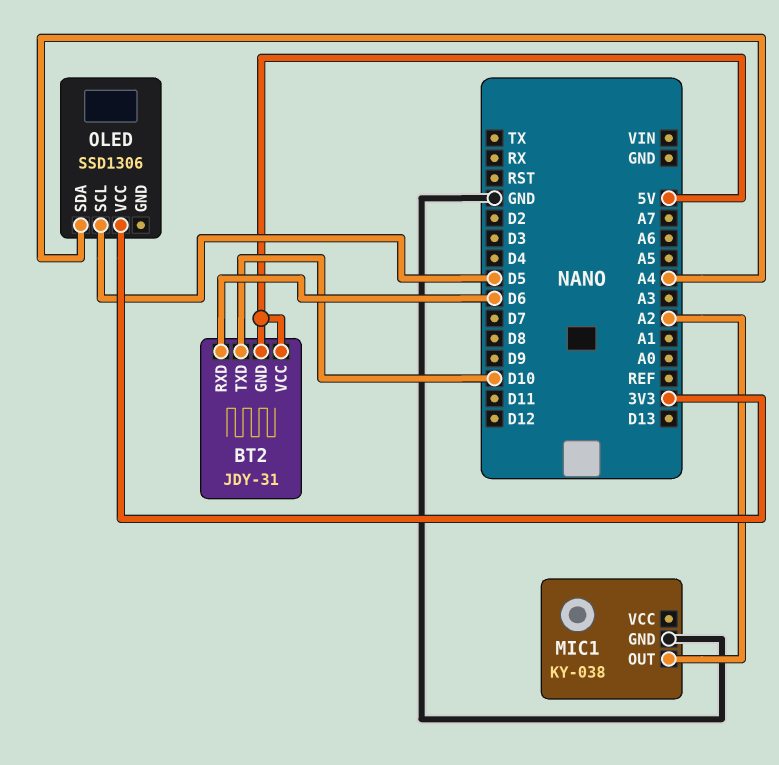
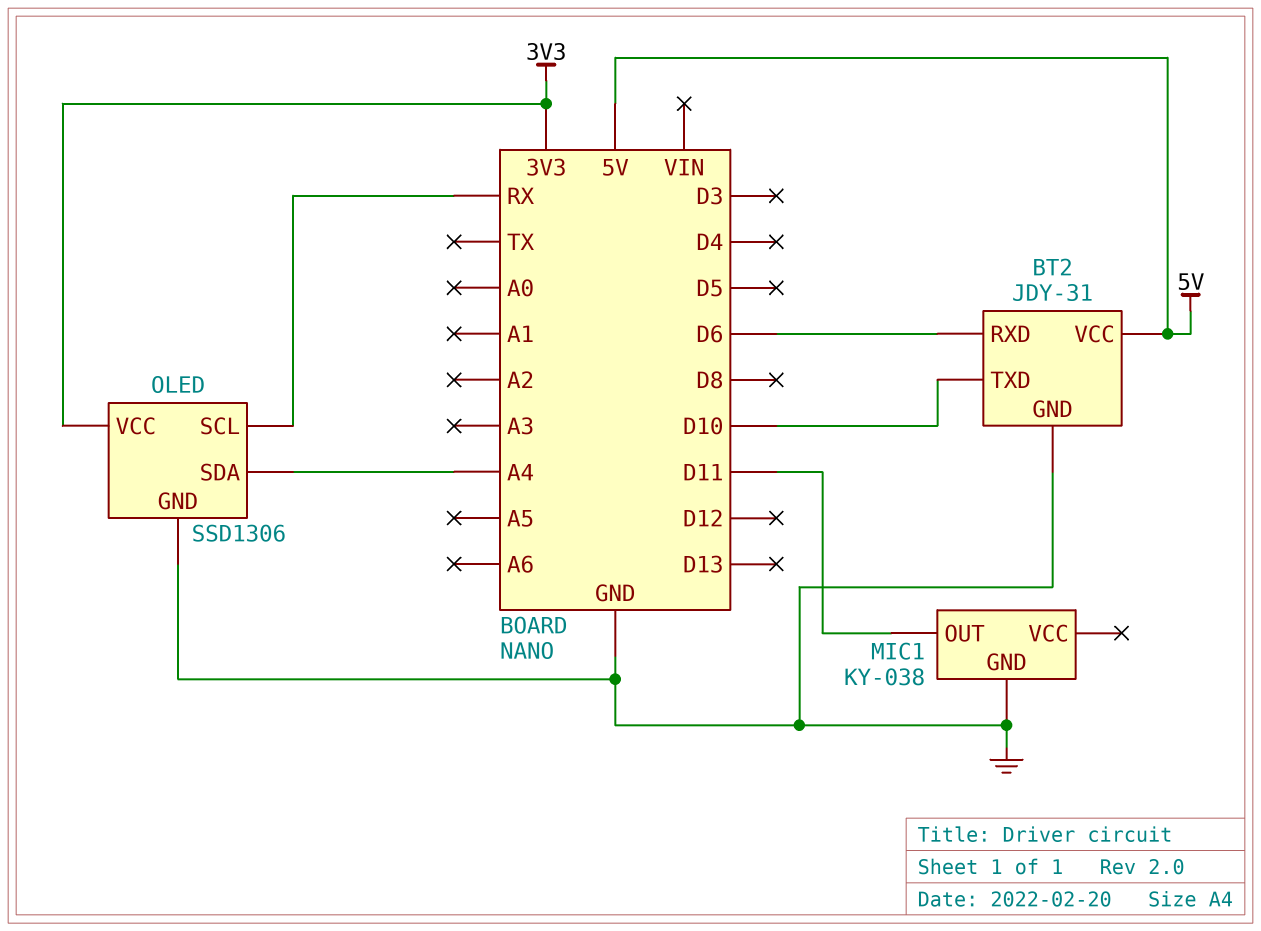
BT2 pin GND: 5V -> GND
MIC1 pin OUT: A2 -> D11
OLED pin GND: none -> GND
OLED pin SCL: D5 -> RX

